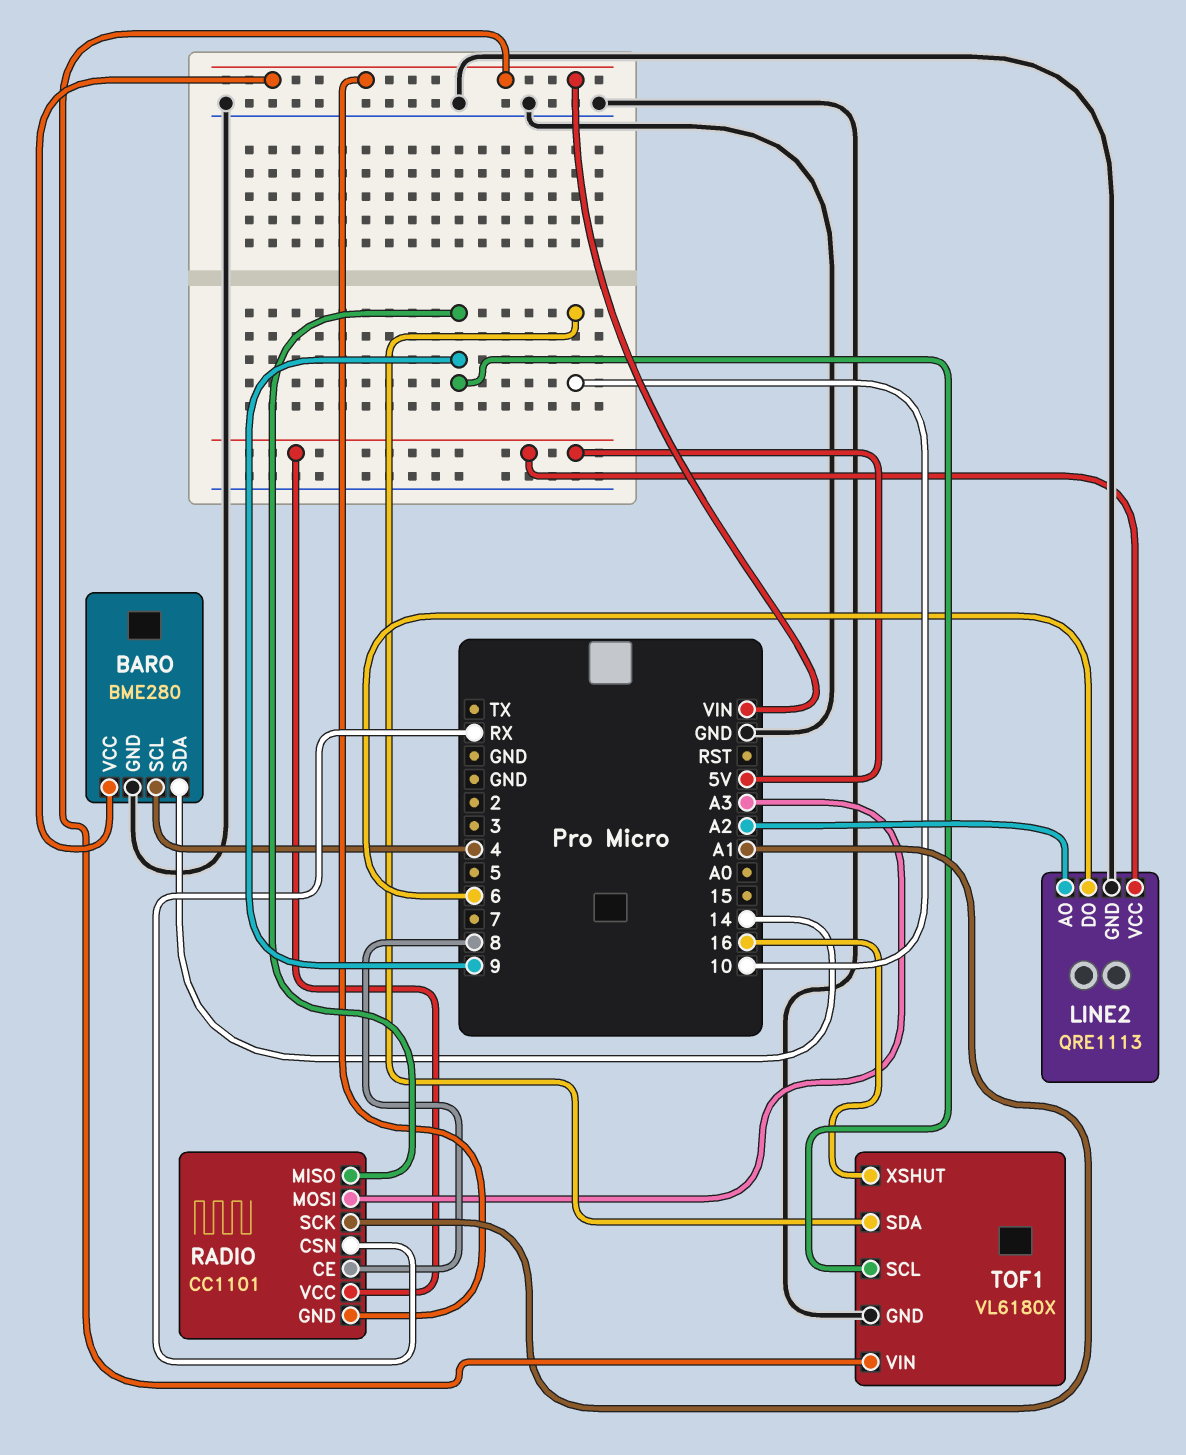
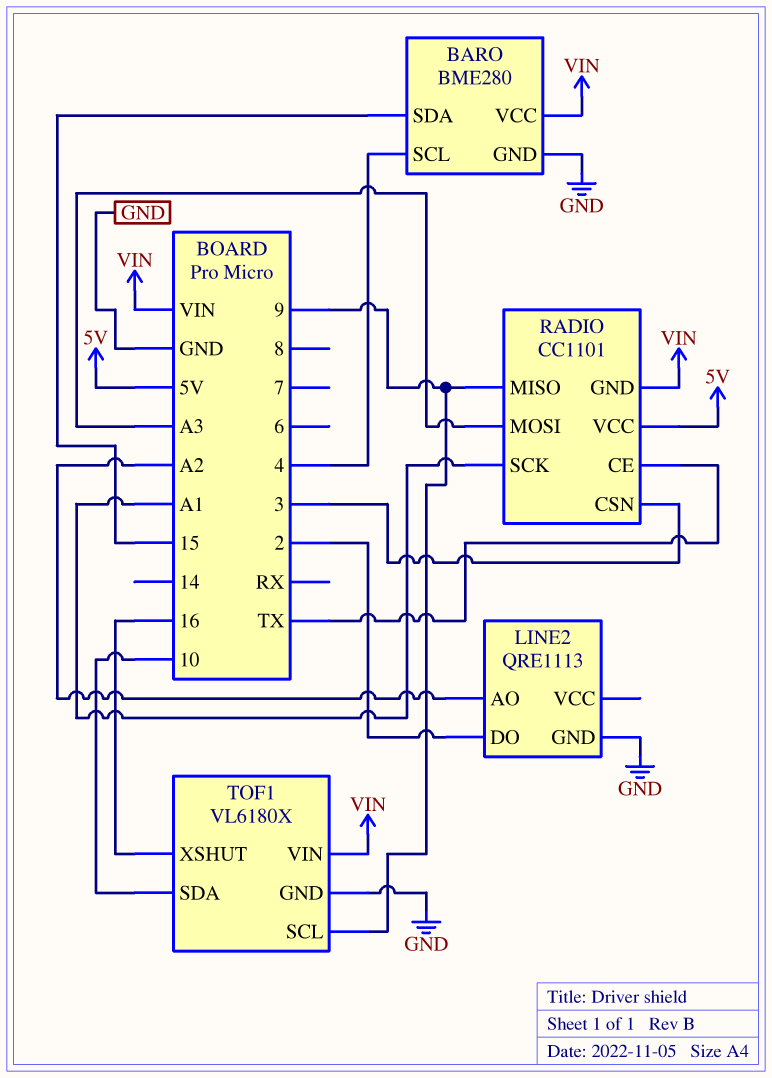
BARO pin SDA: 14 -> 15
LINE2 pin DO: 6 -> 2
LINE2 pin VCC: 5V -> none
RADIO pin CE: 8 -> TX
RADIO pin CSN: RX -> 3

